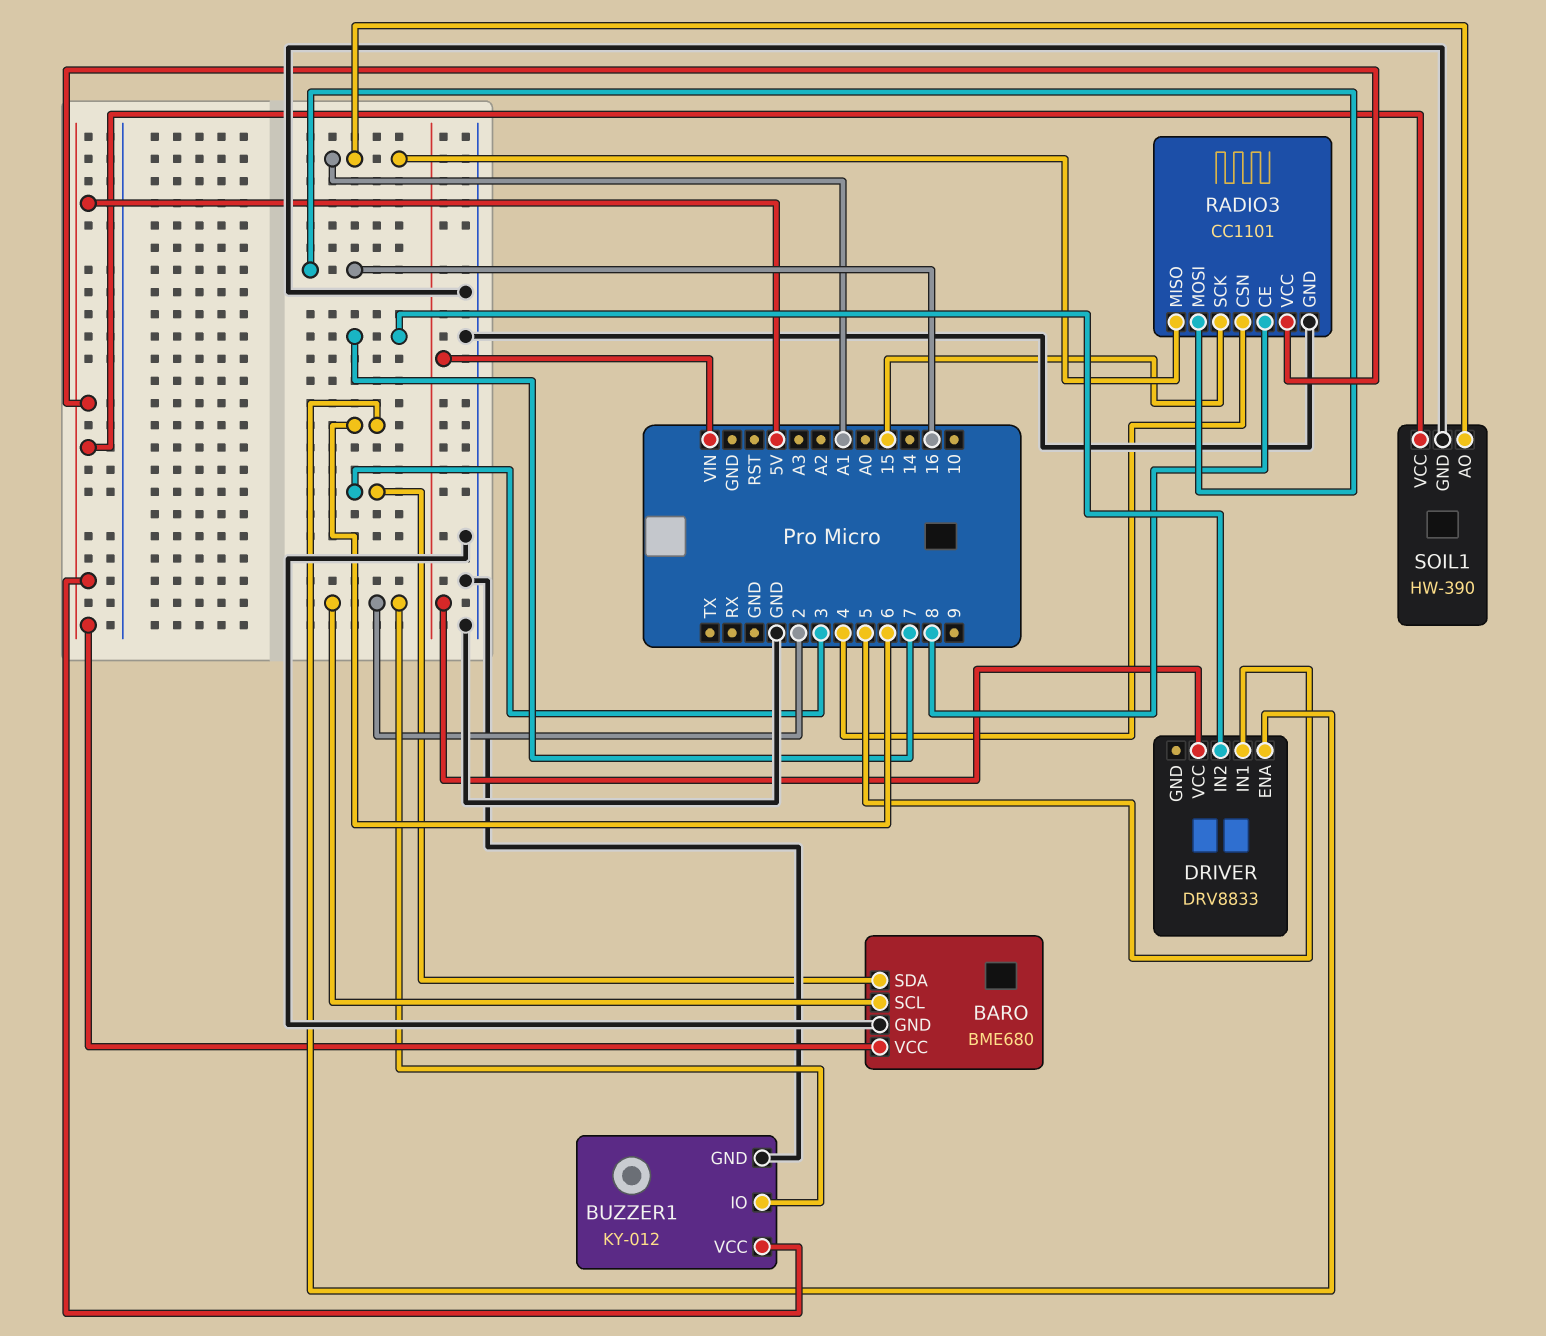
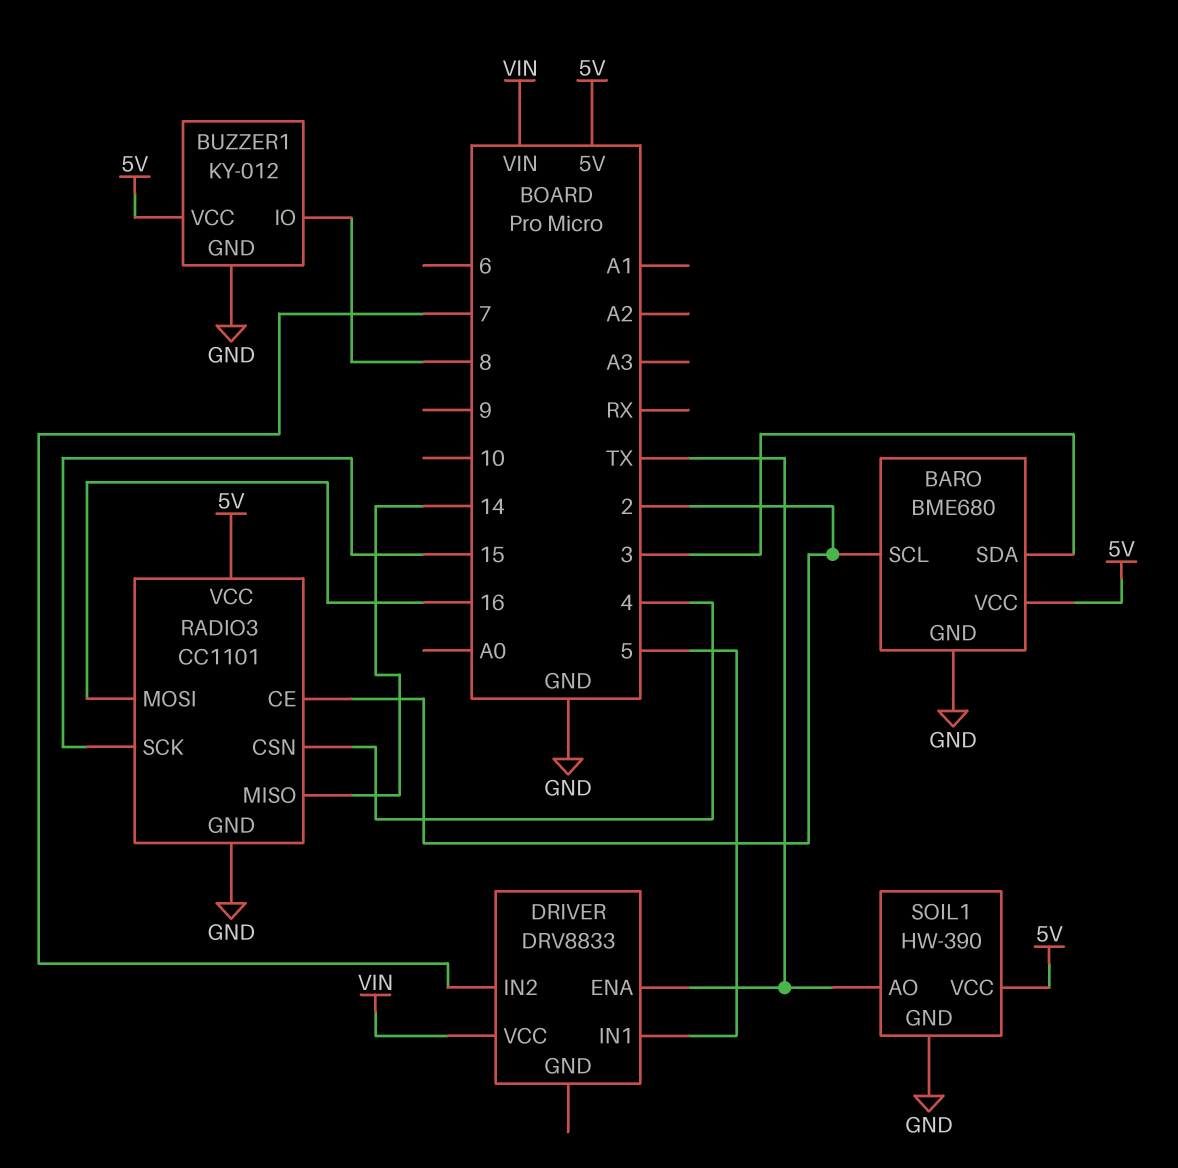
BUZZER1 pin IO: 2 -> 8
DRIVER pin ENA: 6 -> TX
RADIO3 pin CE: 8 -> 2
RADIO3 pin MISO: A1 -> 14
SOIL1 pin AO: A1 -> TX

